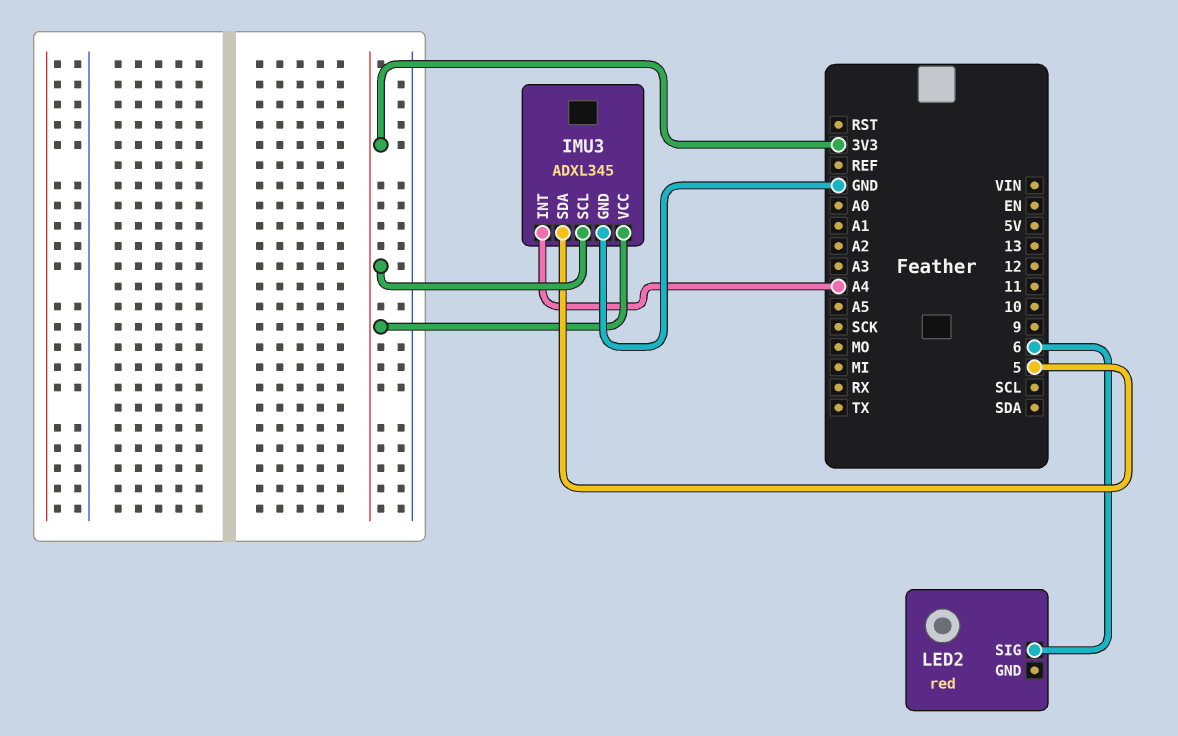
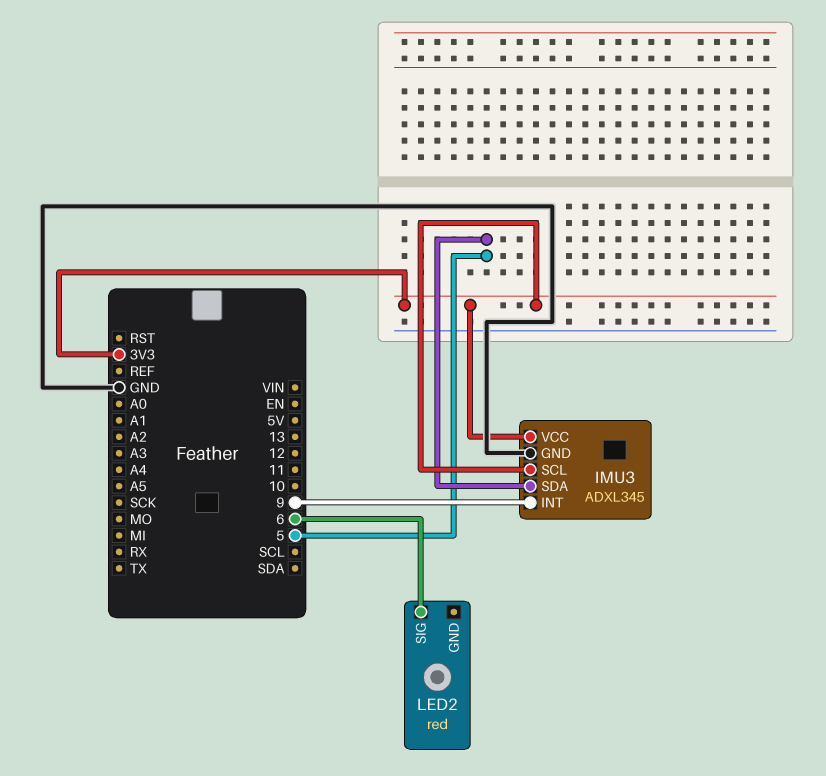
IMU3 pin INT: A4 -> 9

